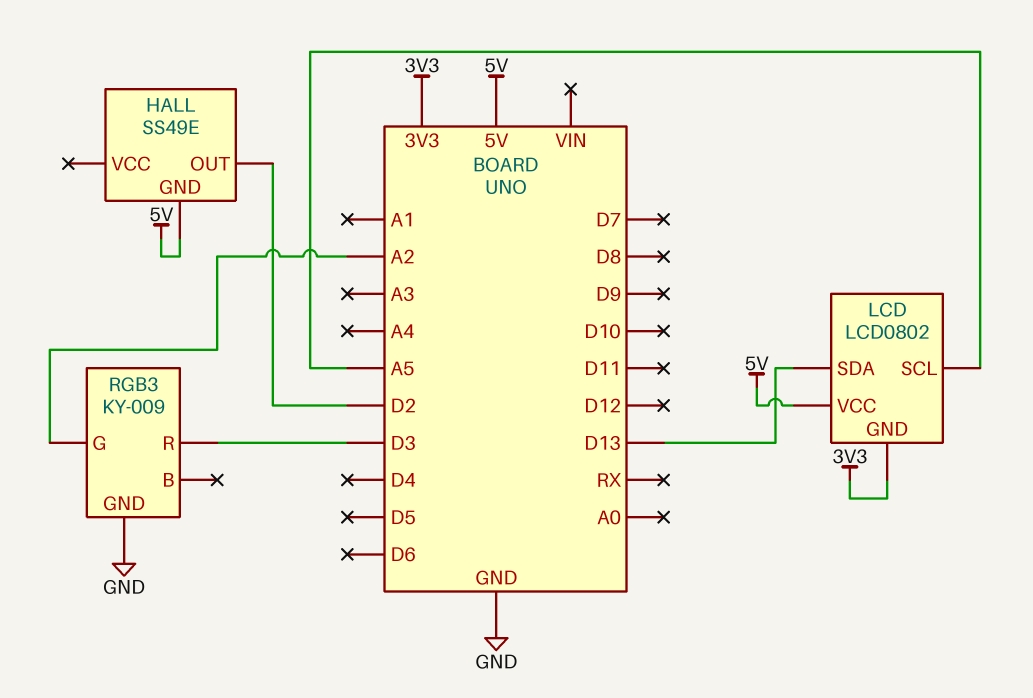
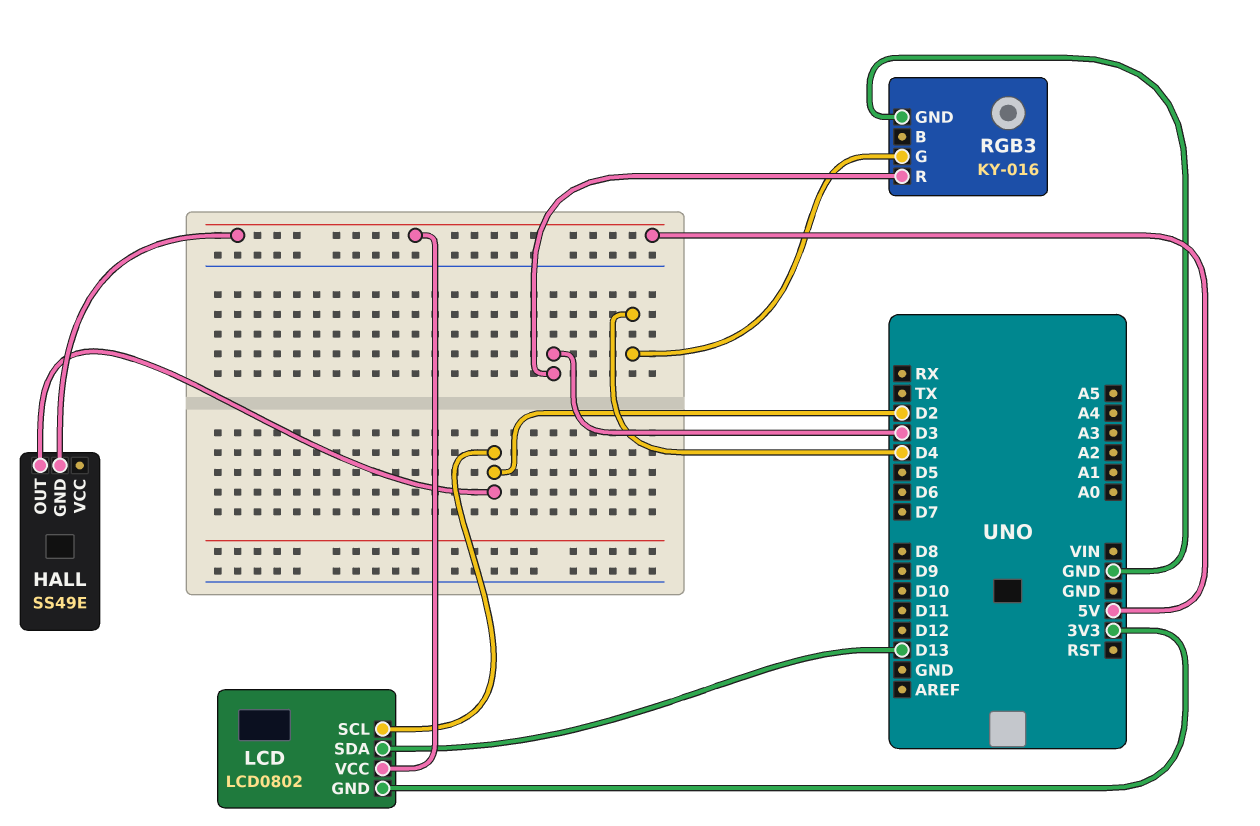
LCD pin SCL: A5 -> D2
RGB3: KY-009 -> KY-016
RGB3 pin G: A2 -> D4

